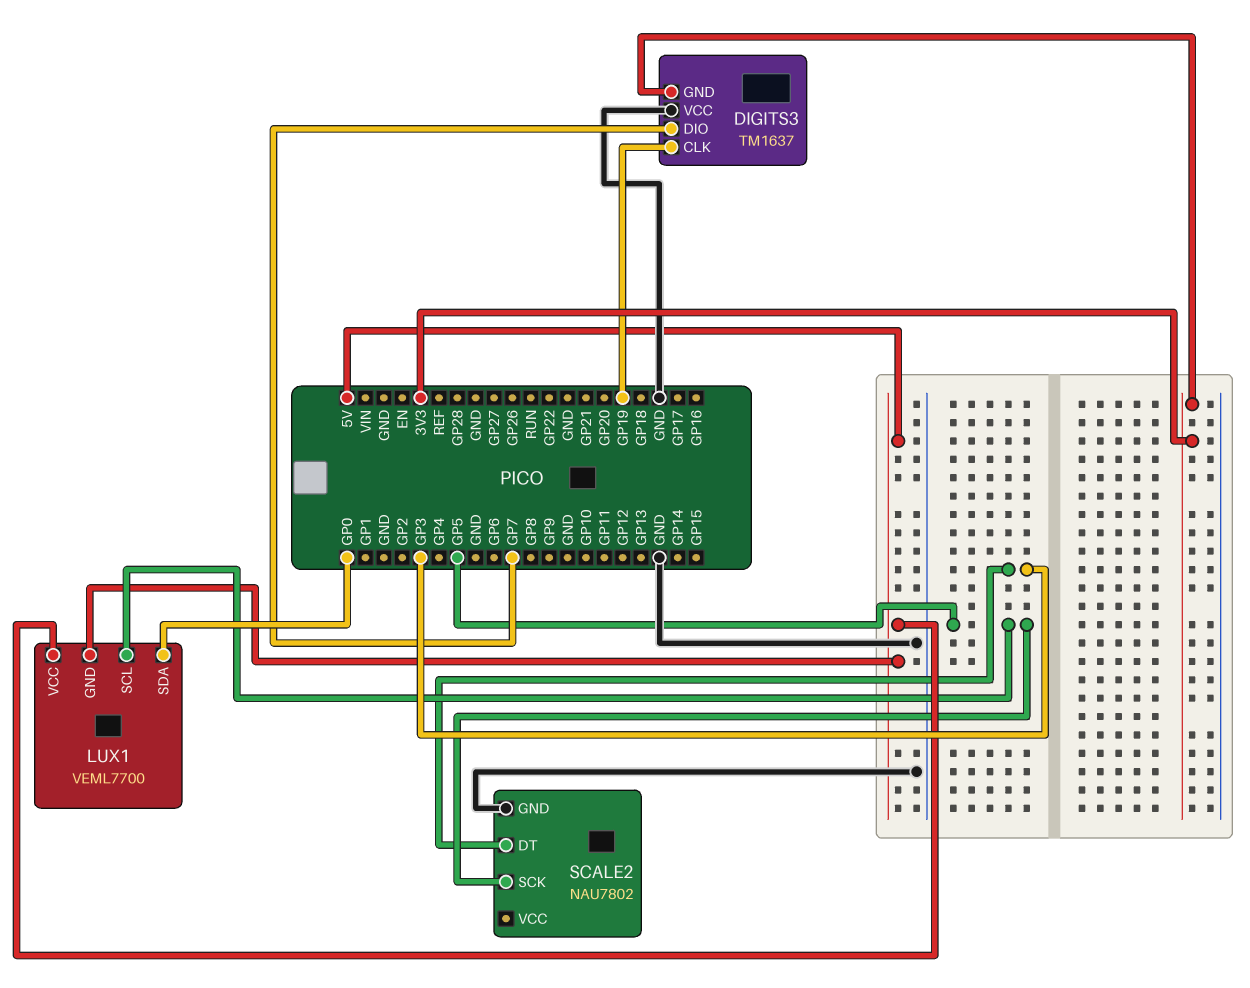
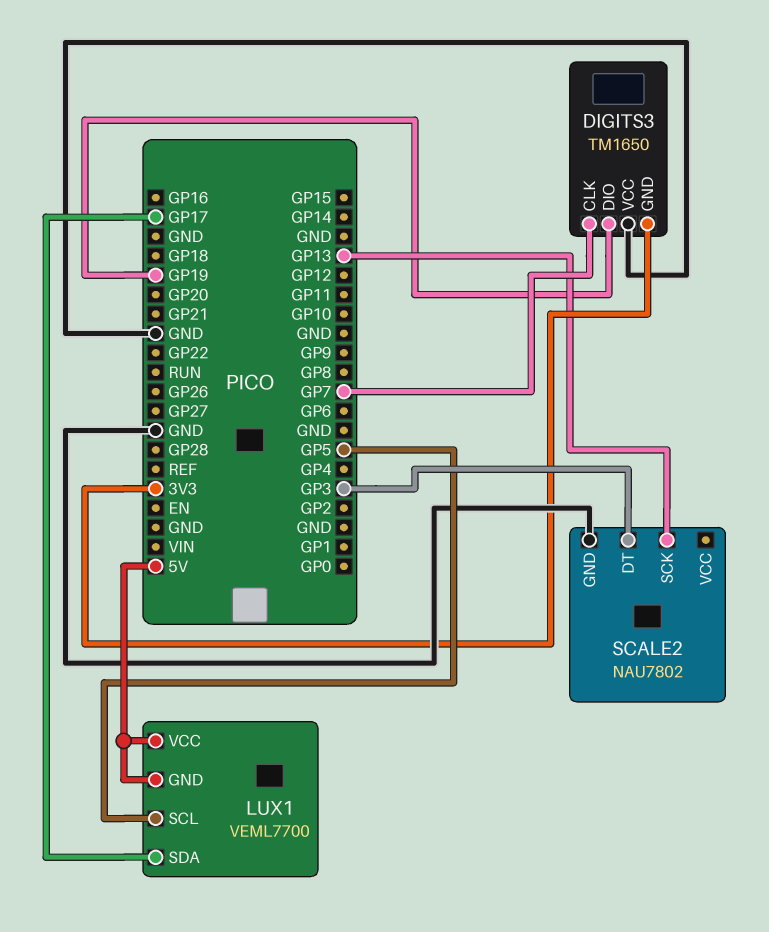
DIGITS3: TM1637 -> TM1650
DIGITS3 pin CLK: GP19 -> GP7
DIGITS3 pin DIO: GP7 -> GP19
LUX1 pin SDA: GP0 -> GP17
SCALE2 pin SCK: GP5 -> GP13

